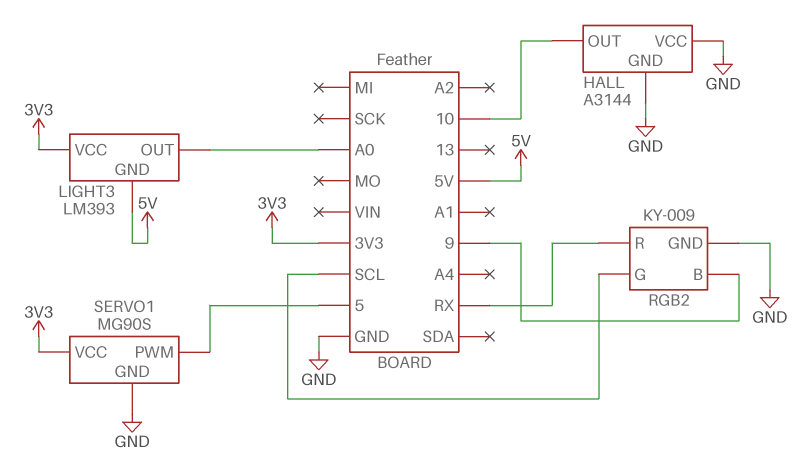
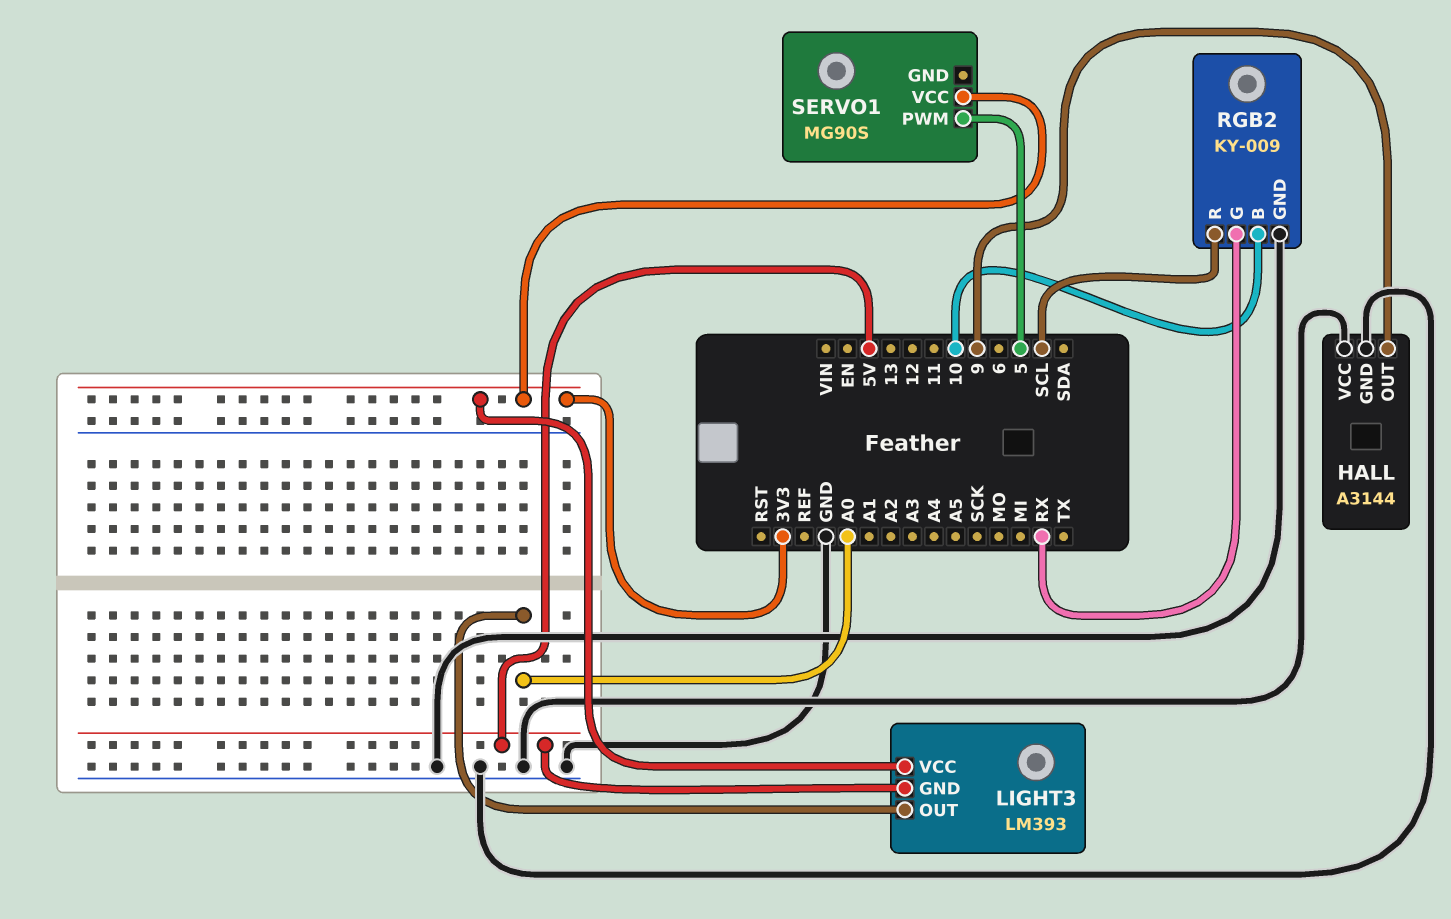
HALL pin OUT: 10 -> 9
RGB2 pin B: 9 -> 10
RGB2 pin G: SCL -> RX
RGB2 pin R: RX -> SCL
SERVO1 pin GND: GND -> none

